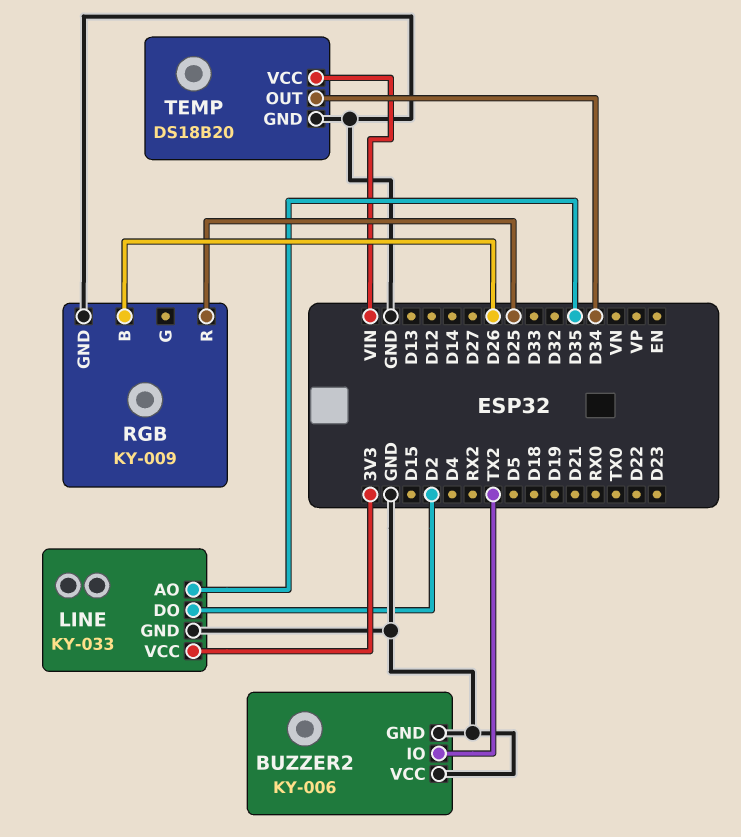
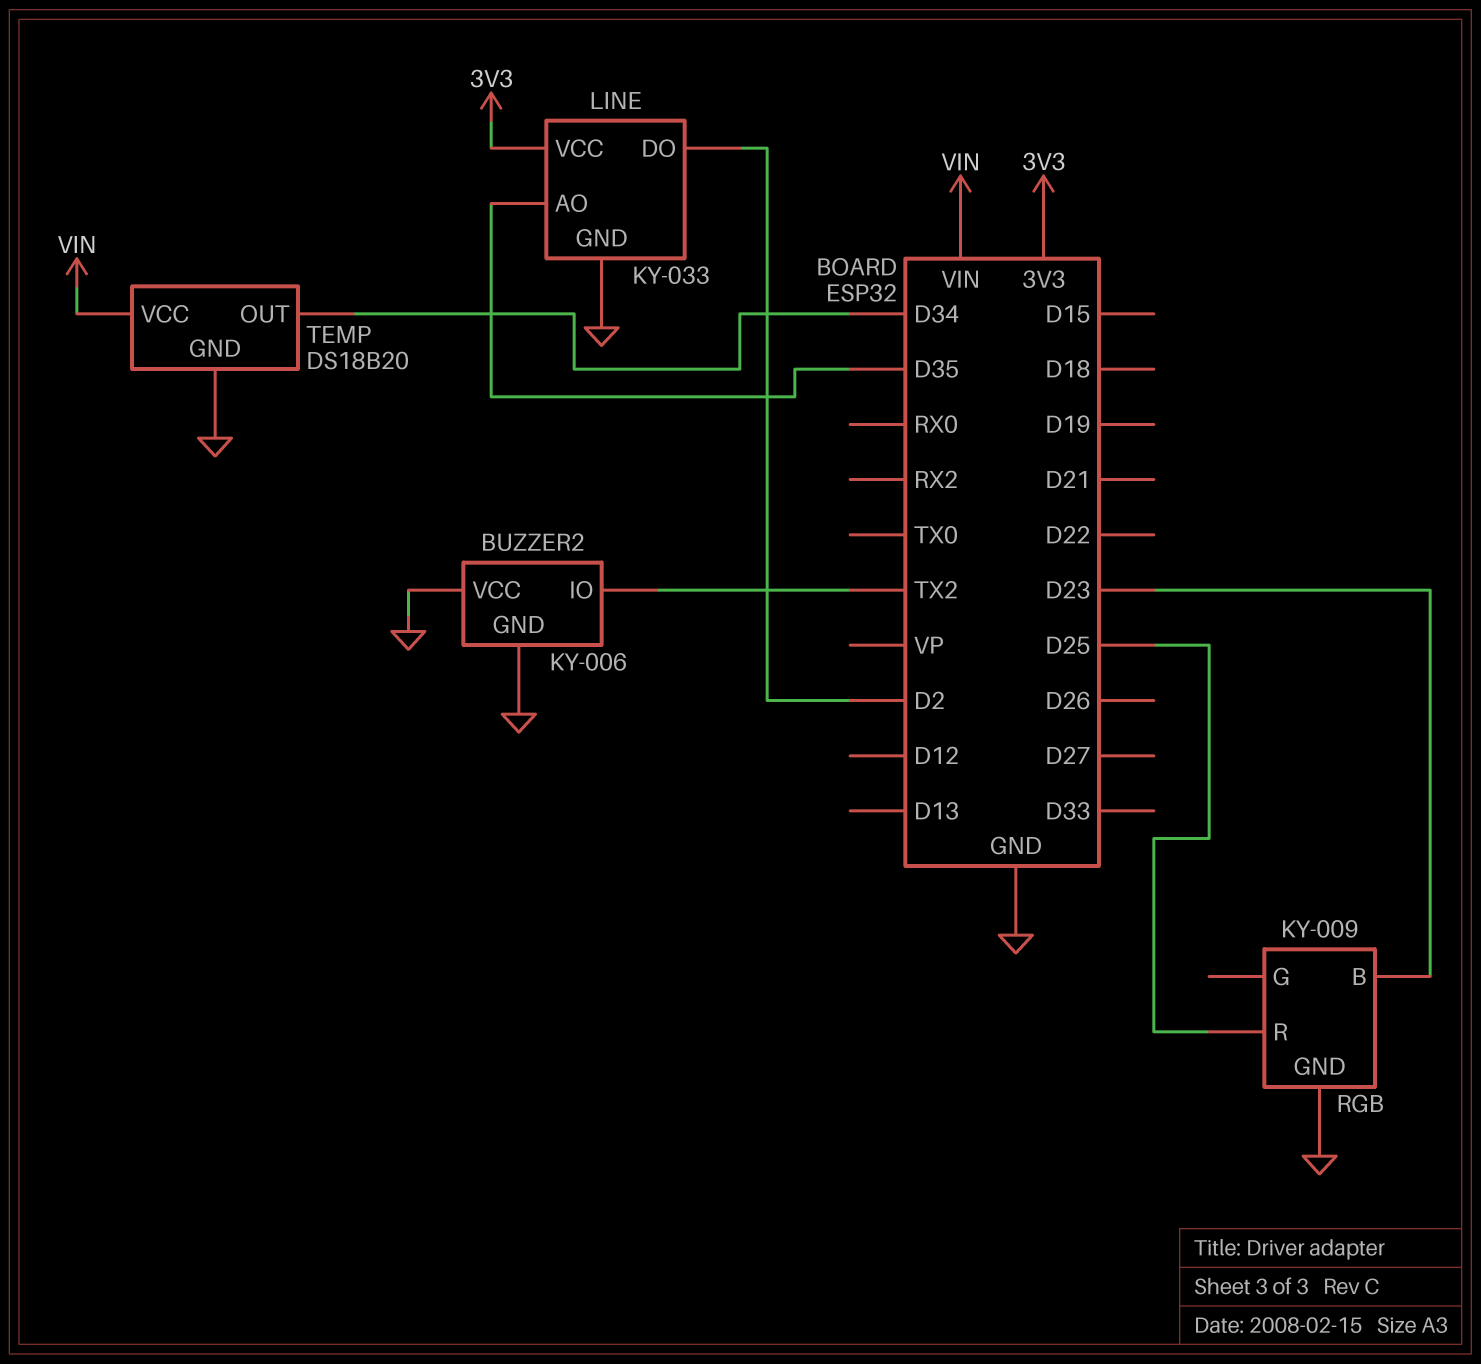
RGB pin B: D26 -> D23

